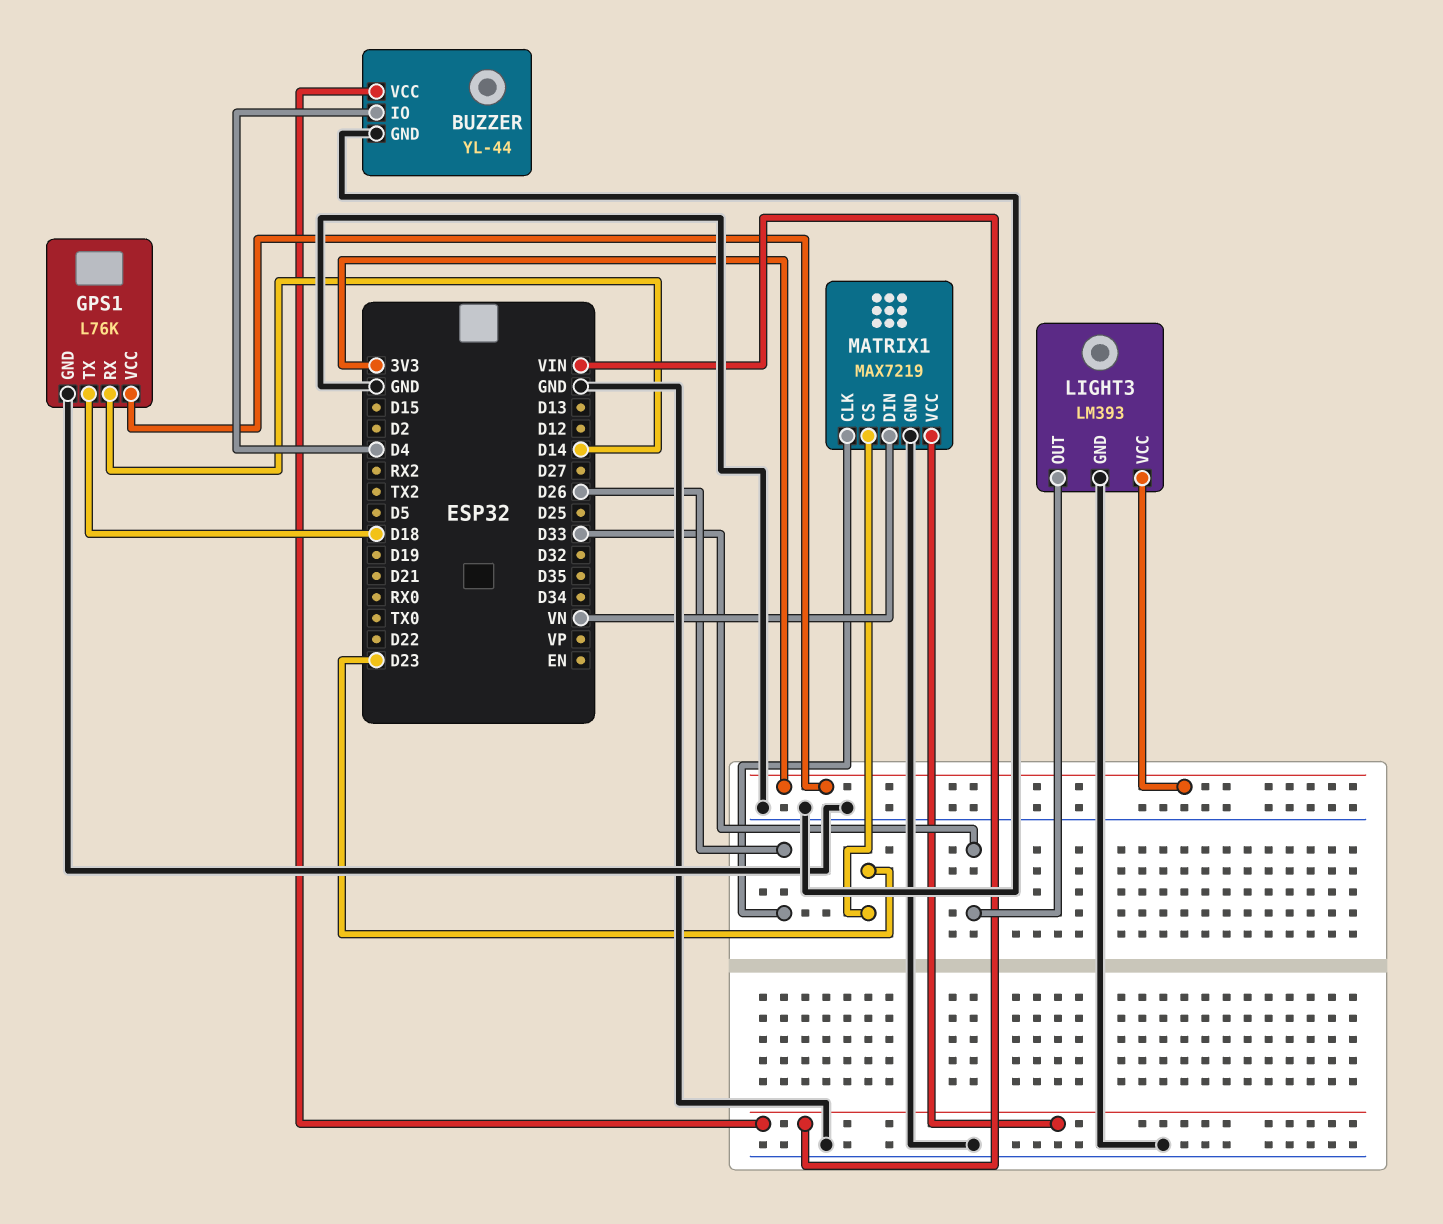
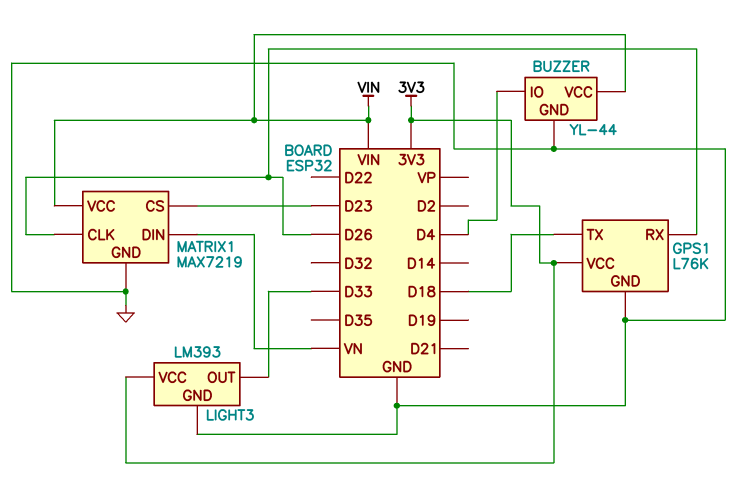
GPS1 pin RX: D14 -> D26

